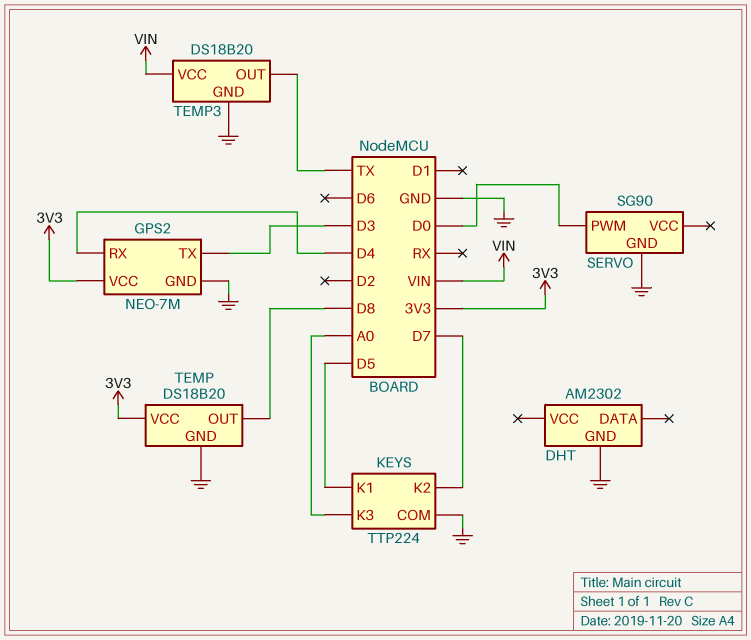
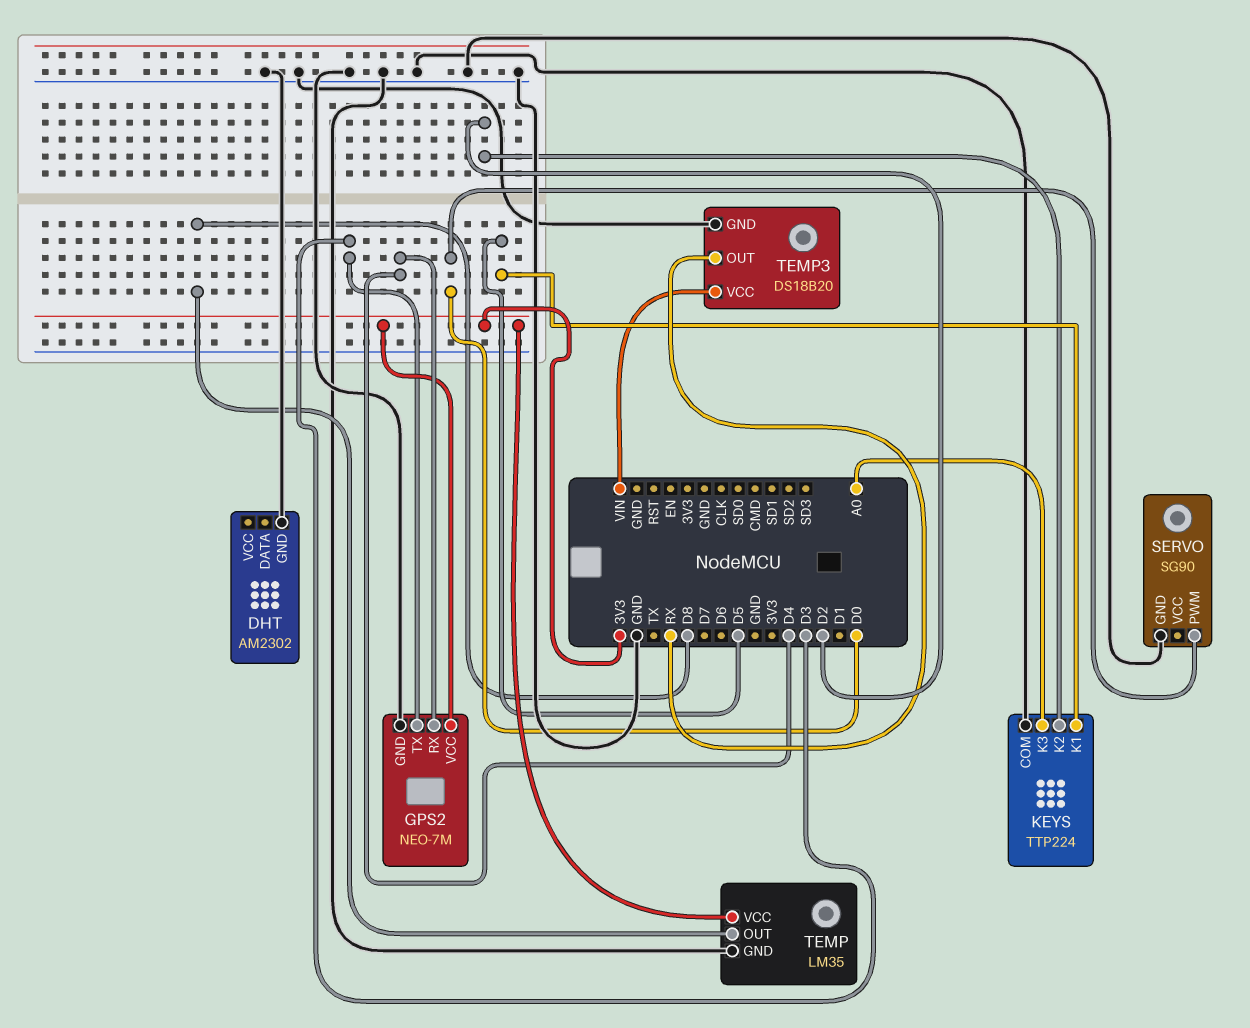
KEYS pin K2: D7 -> D2
TEMP: DS18B20 -> LM35
TEMP3 pin OUT: TX -> RX

